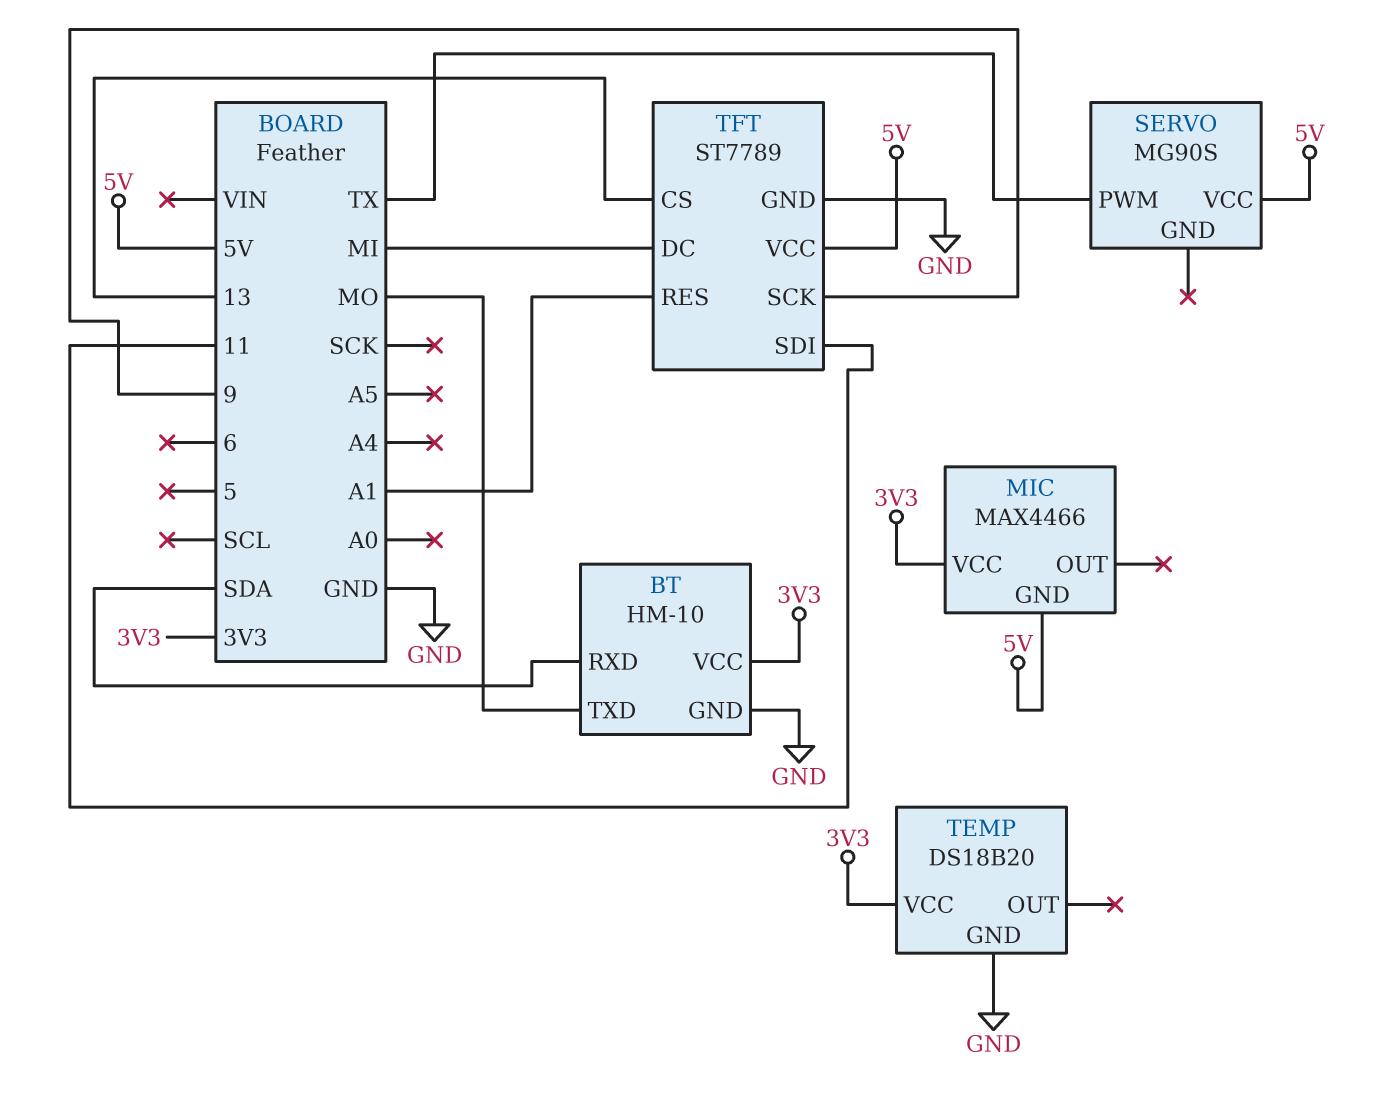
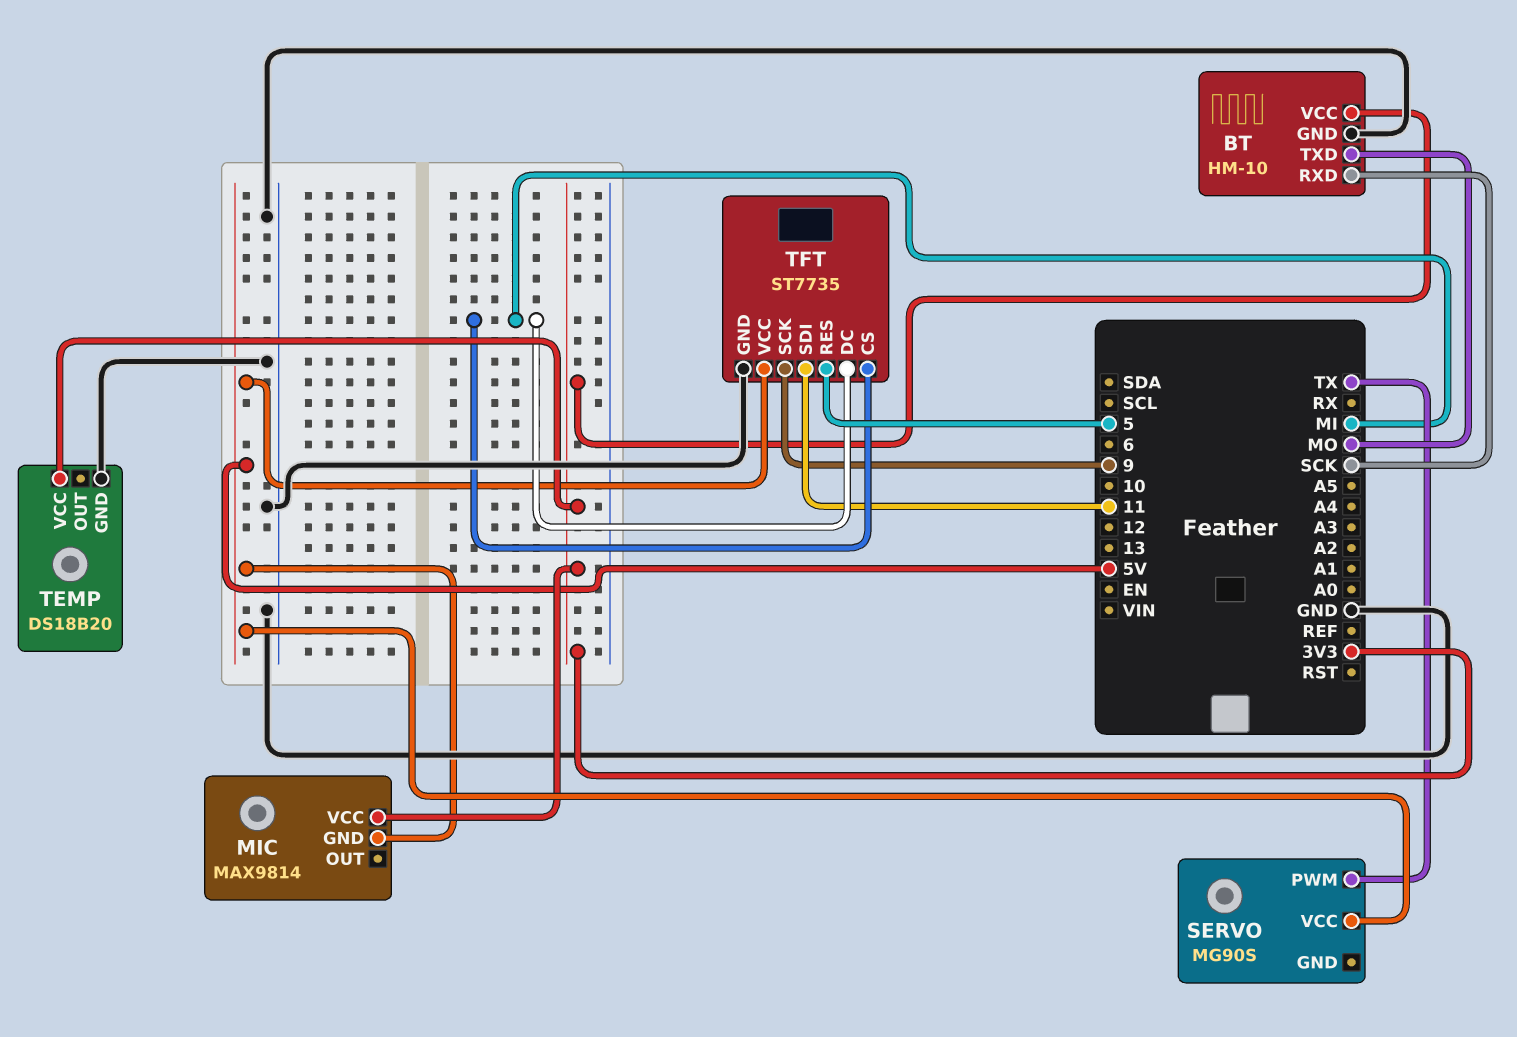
BT pin RXD: SDA -> SCK
MIC: MAX4466 -> MAX9814
TFT: ST7789 -> ST7735
TFT pin CS: 13 -> MI
TFT pin RES: A1 -> 5

